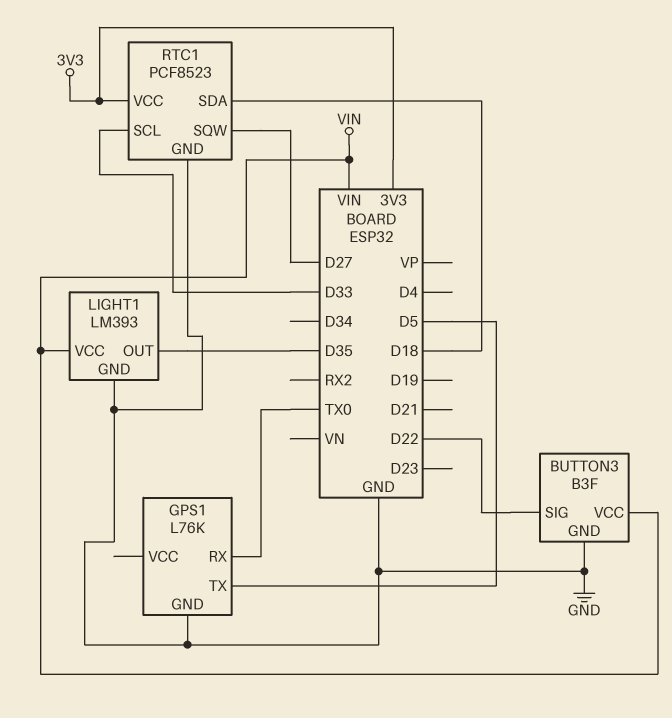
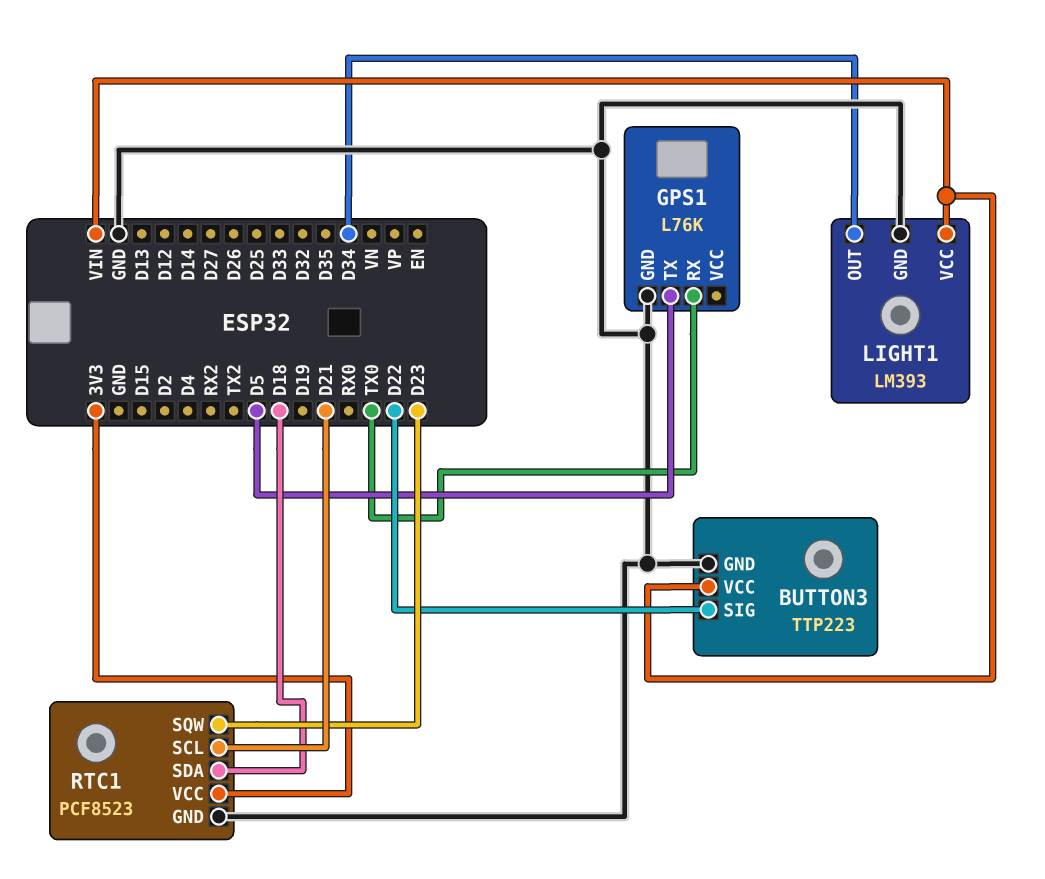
BUTTON3: B3F -> TTP223
LIGHT1 pin OUT: D35 -> D34
RTC1 pin SCL: D33 -> D21
RTC1 pin SQW: D27 -> D23

